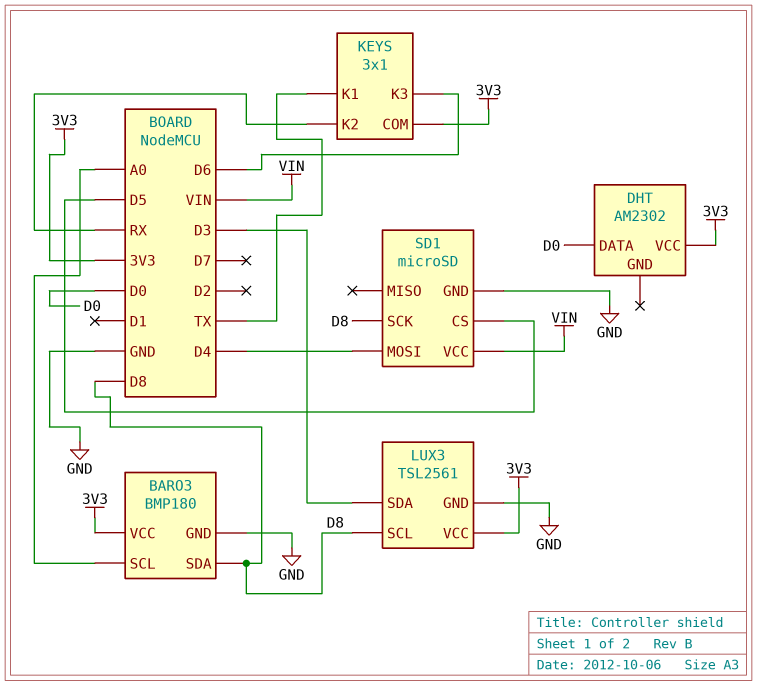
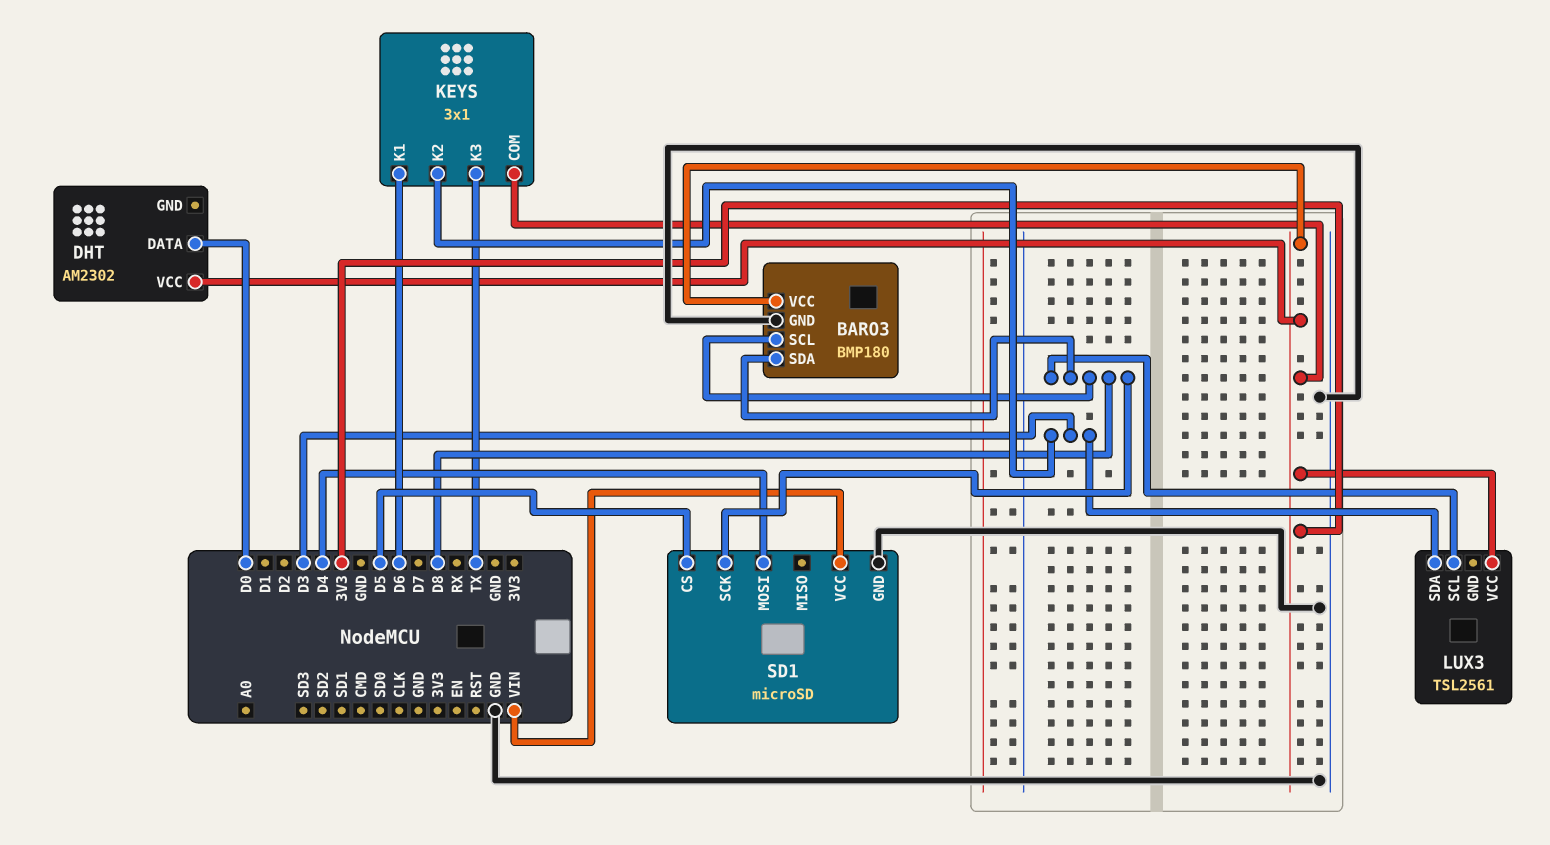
BARO3 pin SCL: A0 -> D8
KEYS pin K1: TX -> D6
KEYS pin K2: RX -> D3
KEYS pin K3: D6 -> TX
LUX3 pin GND: GND -> none

